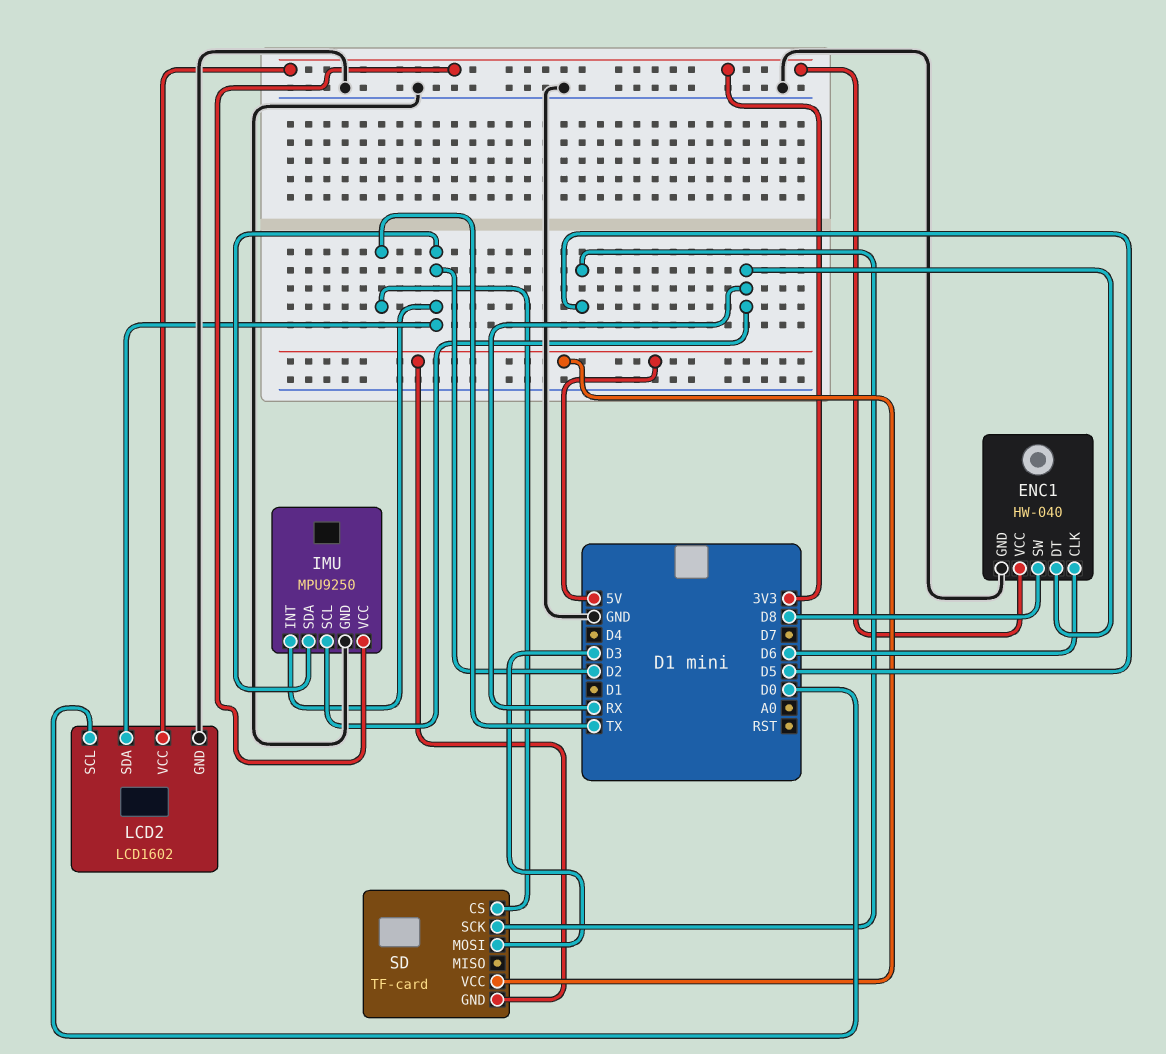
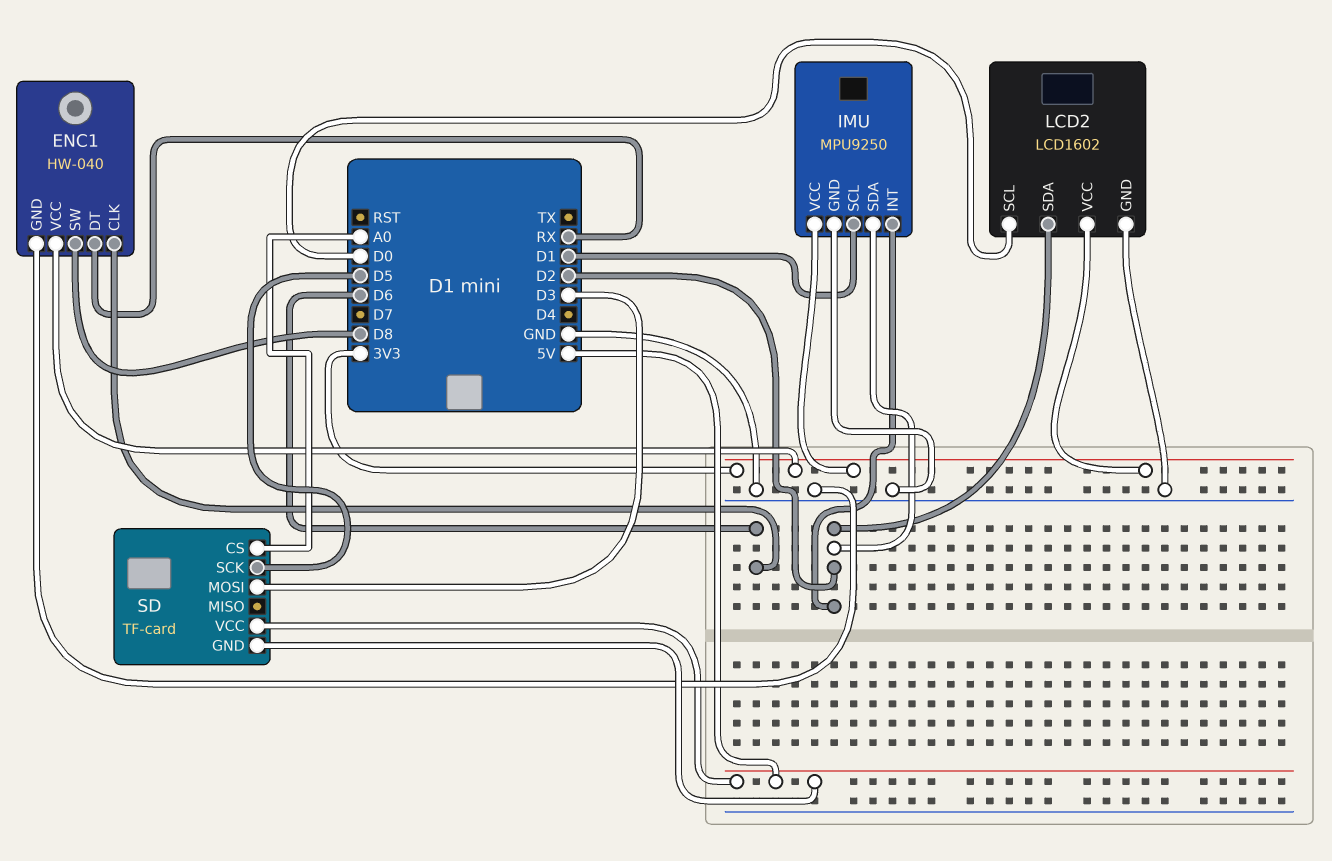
IMU pin SCL: RX -> D1
SD pin CS: TX -> A0

